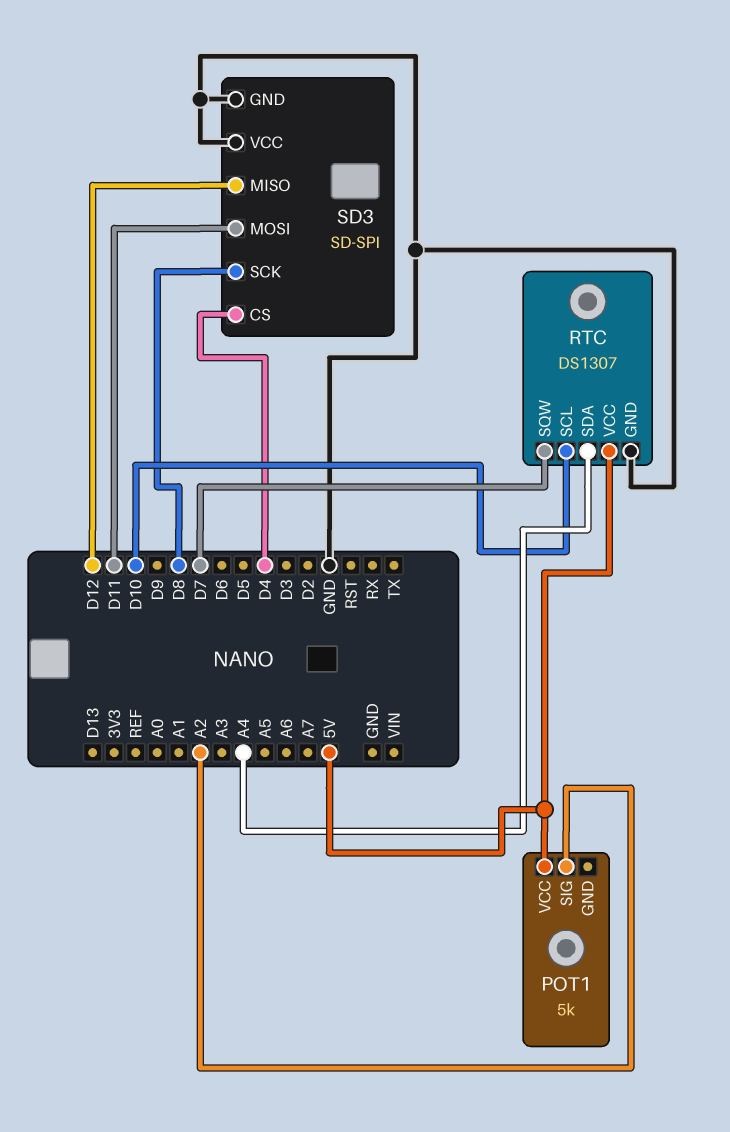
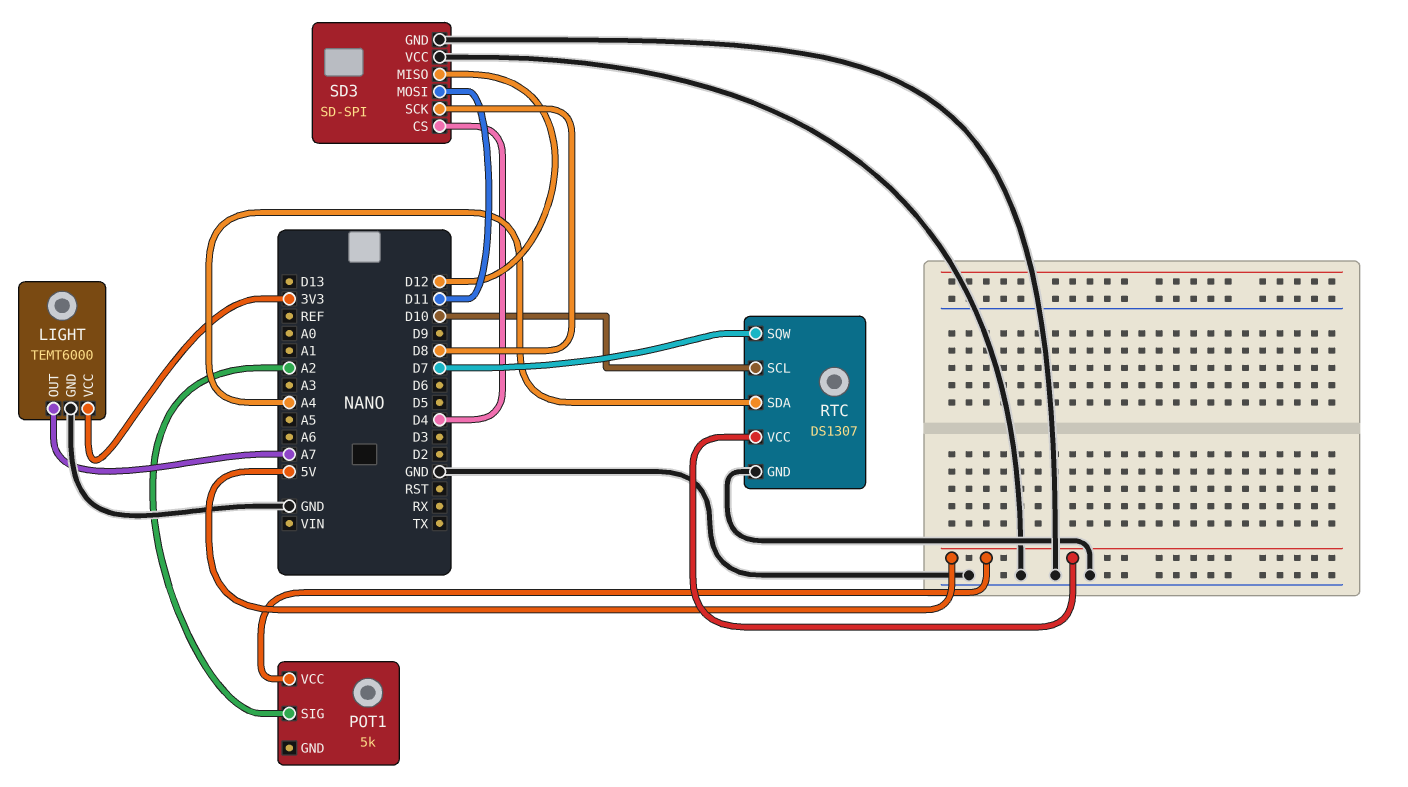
LIGHT: none -> TEMT6000
LIGHT pin GND: none -> GND
LIGHT pin OUT: none -> A7
LIGHT pin VCC: none -> 3V3

